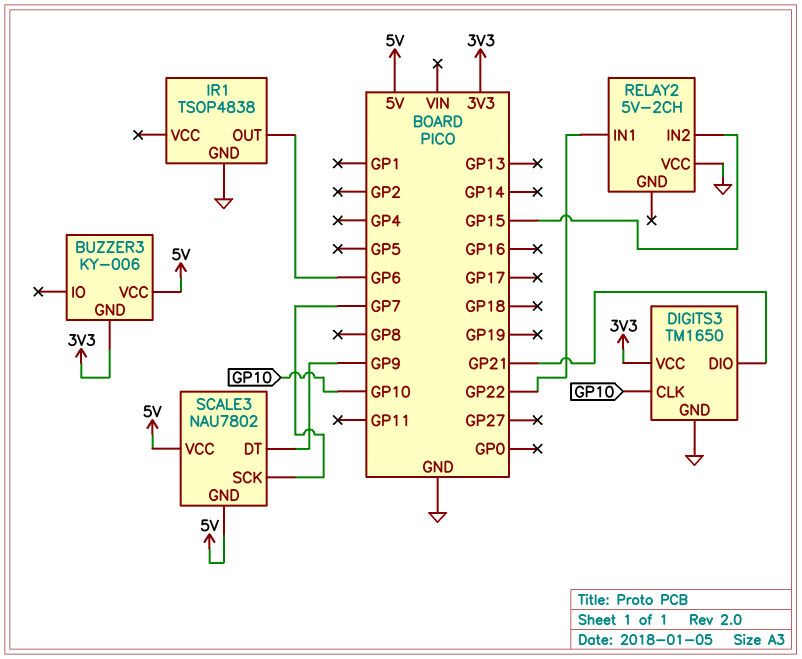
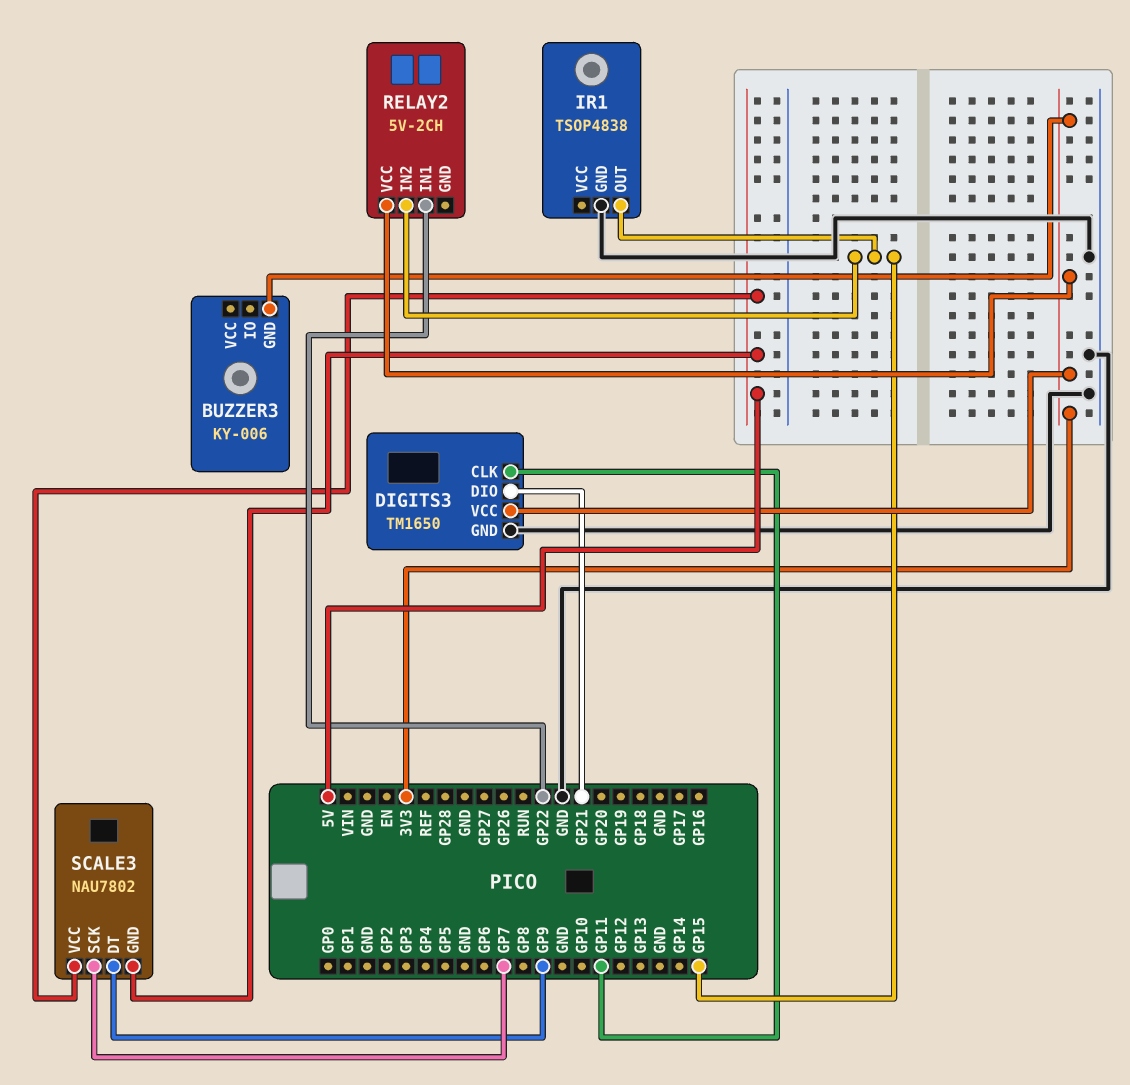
BUZZER3 pin VCC: 5V -> none
DIGITS3 pin CLK: GP10 -> GP11
IR1 pin OUT: GP6 -> GP15
RELAY2 pin VCC: GND -> 3V3

